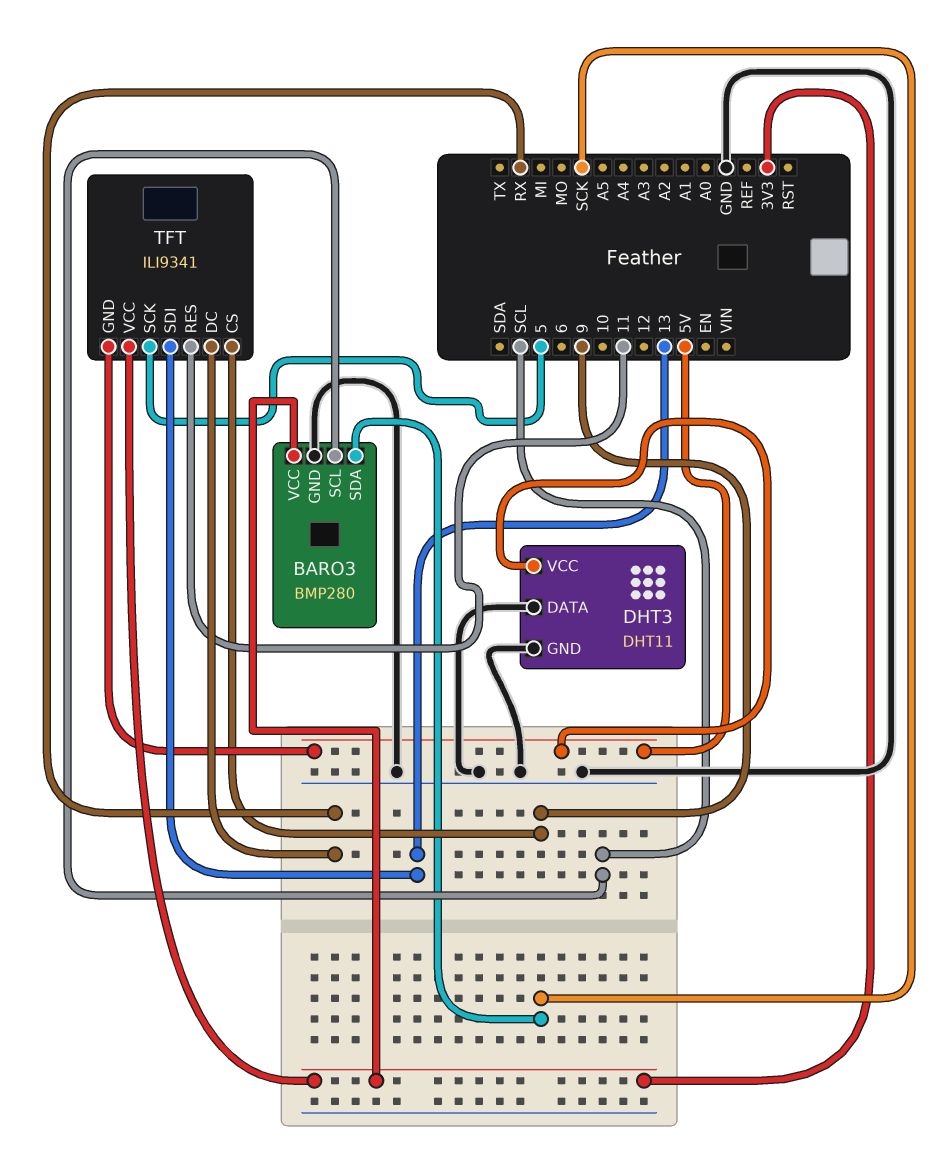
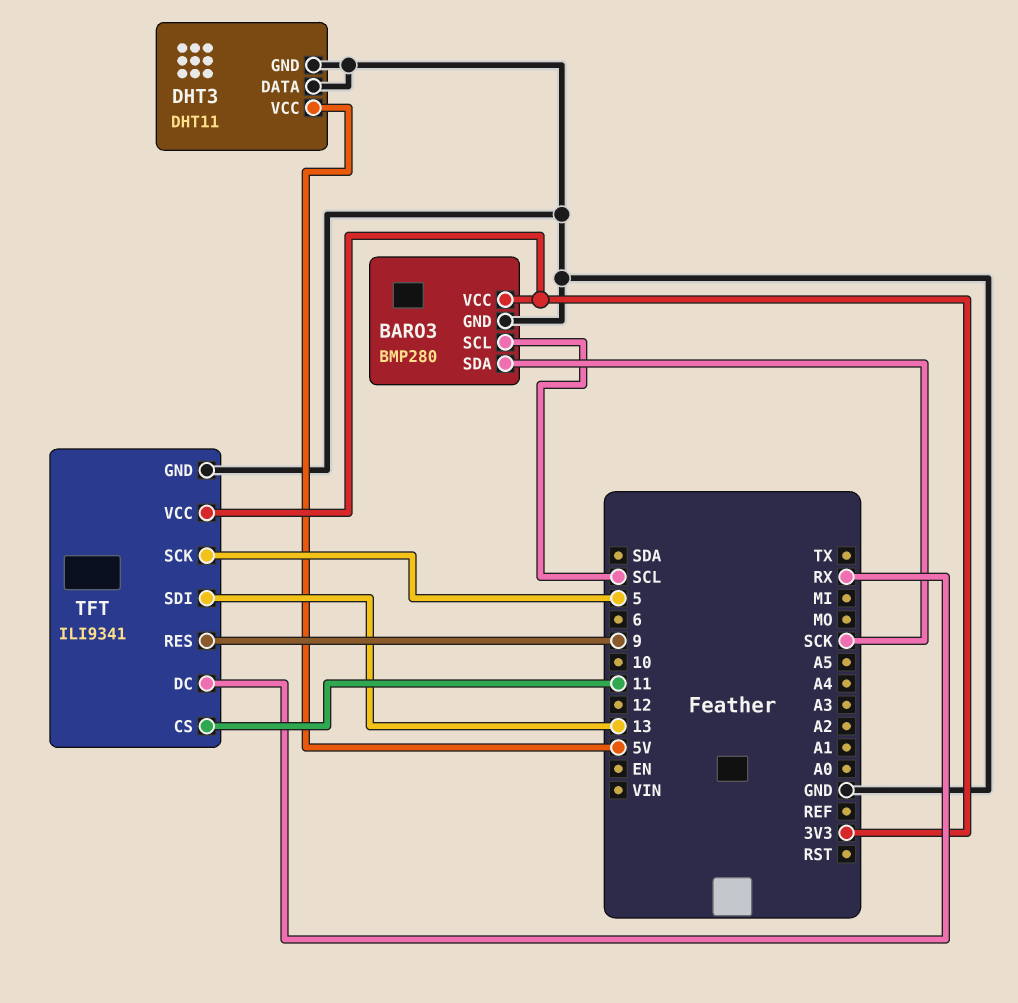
TFT pin CS: 9 -> 11
TFT pin GND: 5V -> GND
TFT pin RES: 11 -> 9

